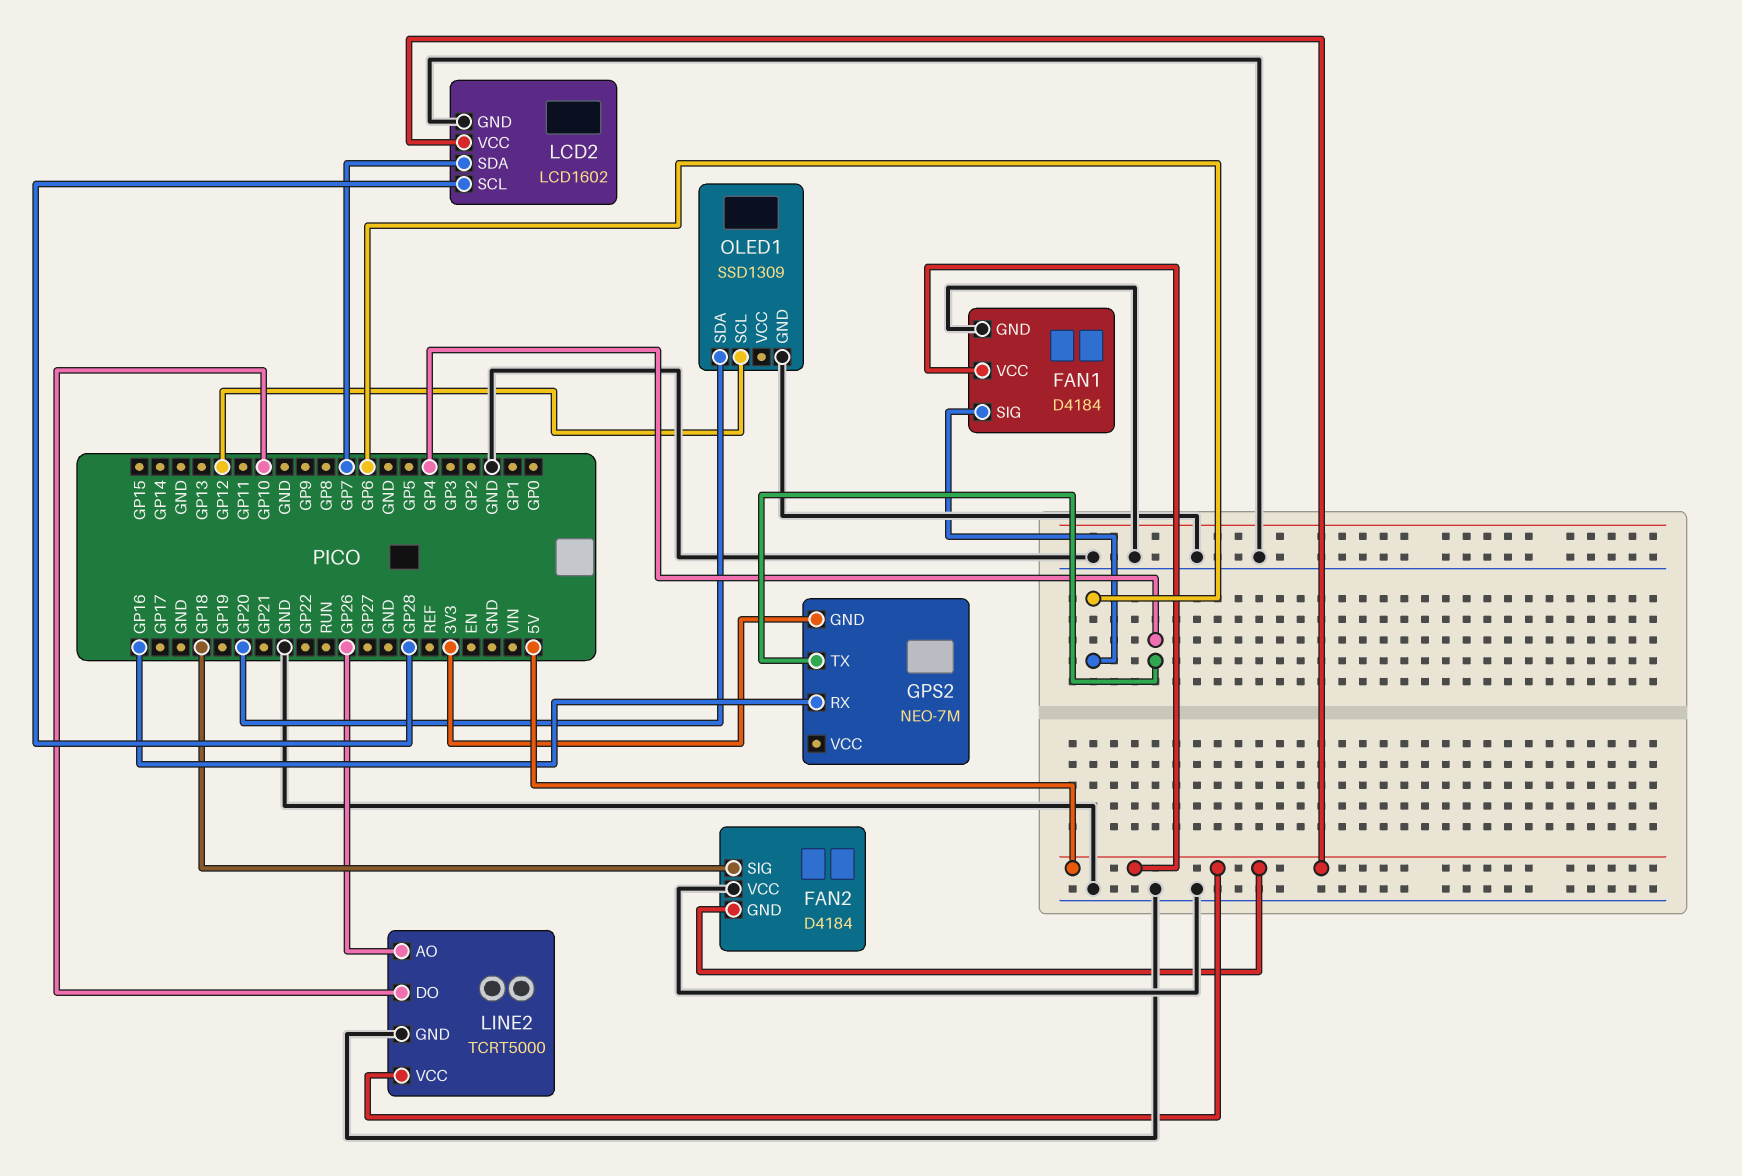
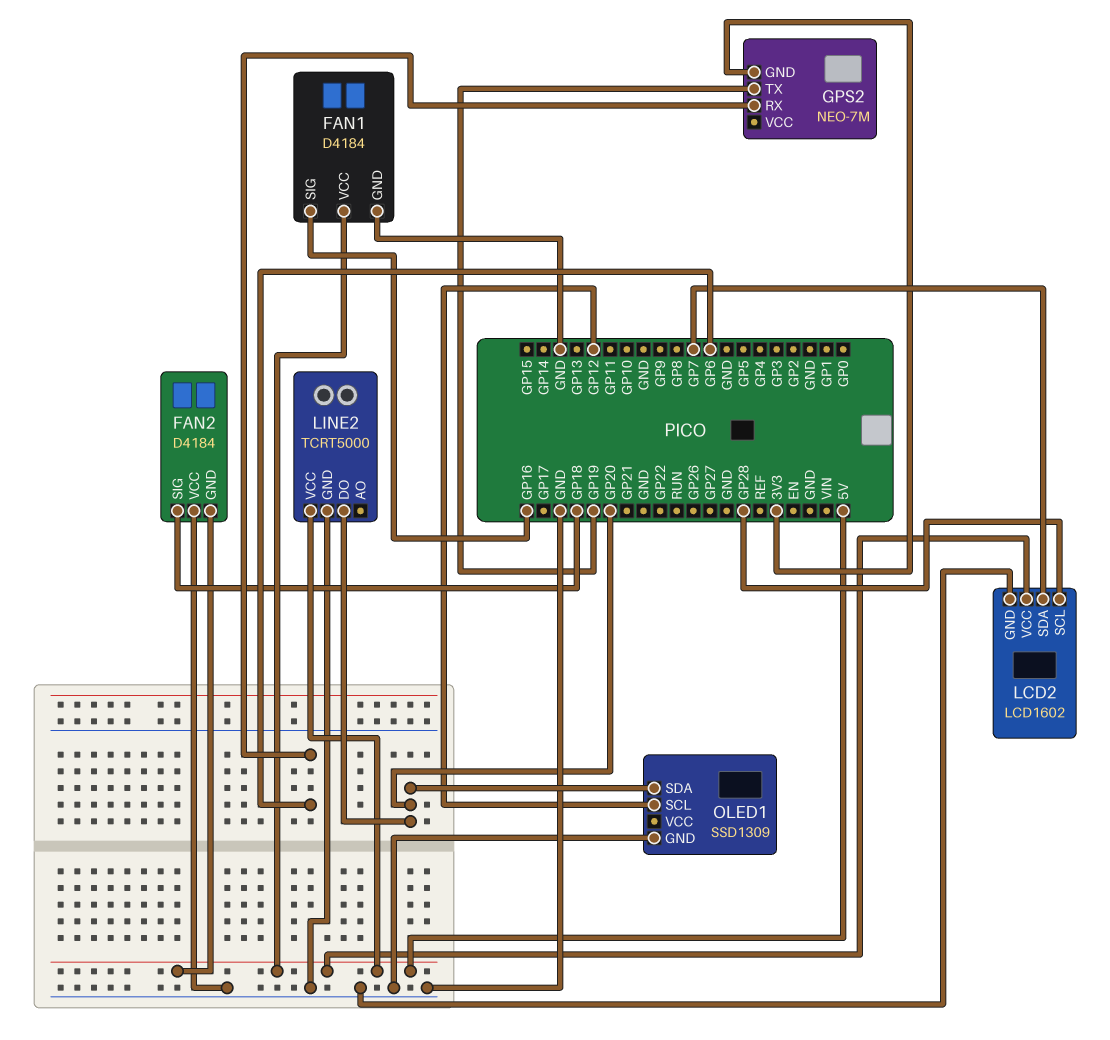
FAN1 pin SIG: GP6 -> GP16
GPS2 pin RX: GP16 -> GP6
GPS2 pin TX: GP4 -> GP19
LINE2 pin AO: GP26 -> none
LINE2 pin DO: GP10 -> GP20

